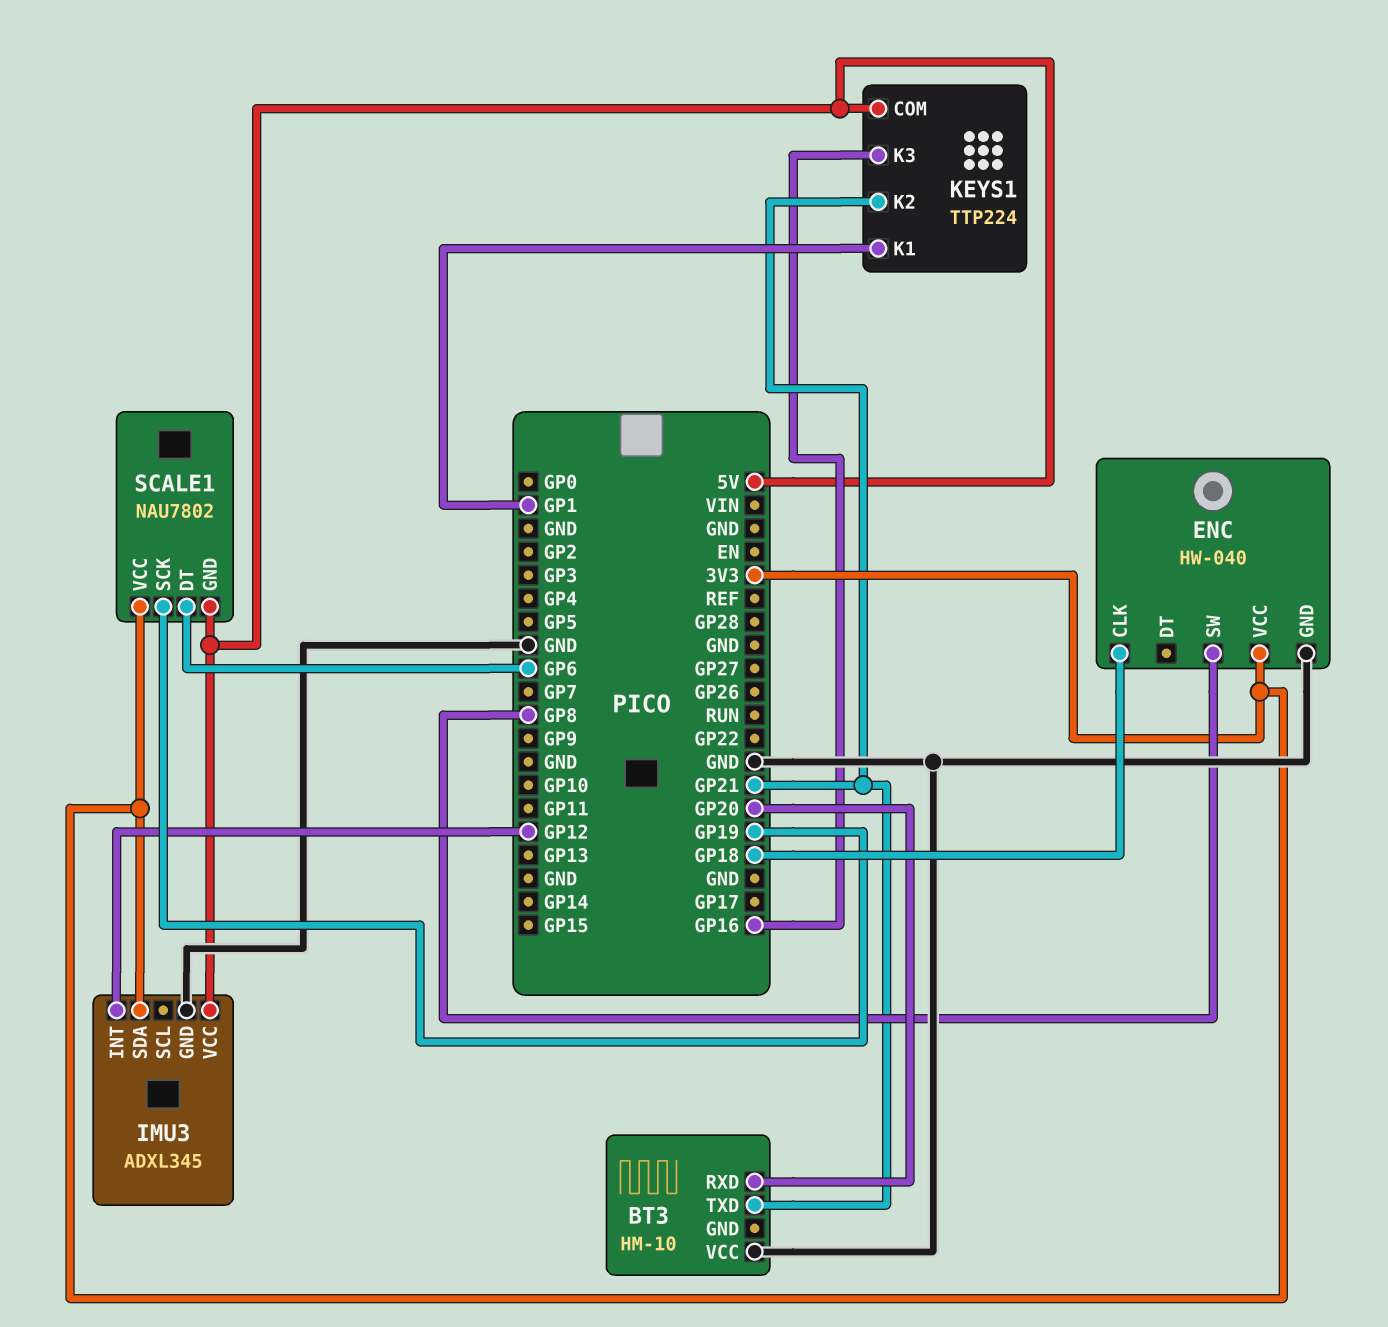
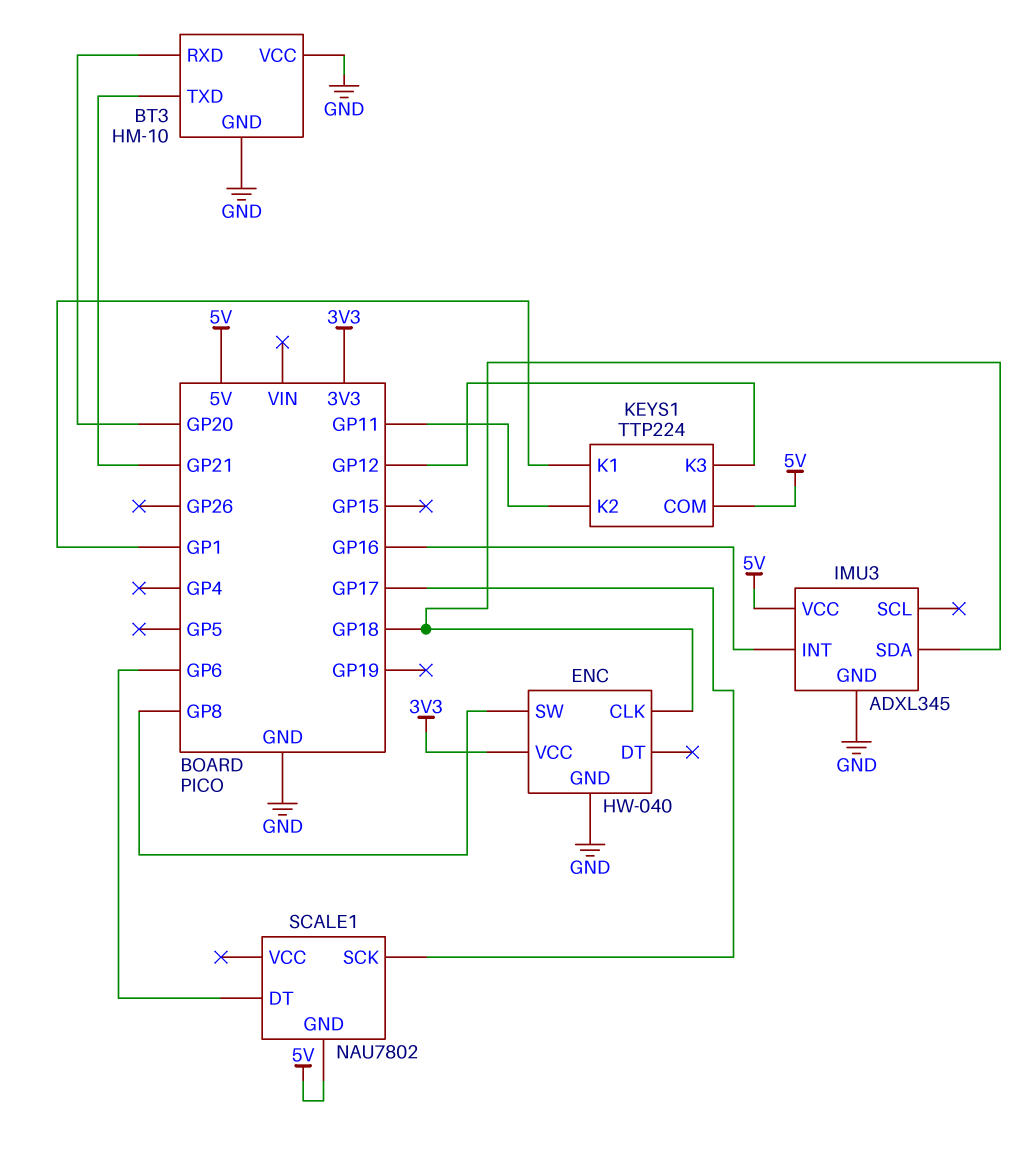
BT3 pin GND: none -> GND
IMU3 pin INT: GP12 -> GP16
IMU3 pin SDA: 3V3 -> GP18
KEYS1 pin K2: GP21 -> GP11
KEYS1 pin K3: GP16 -> GP12
SCALE1 pin SCK: GP19 -> GP17
SCALE1 pin VCC: 3V3 -> none

